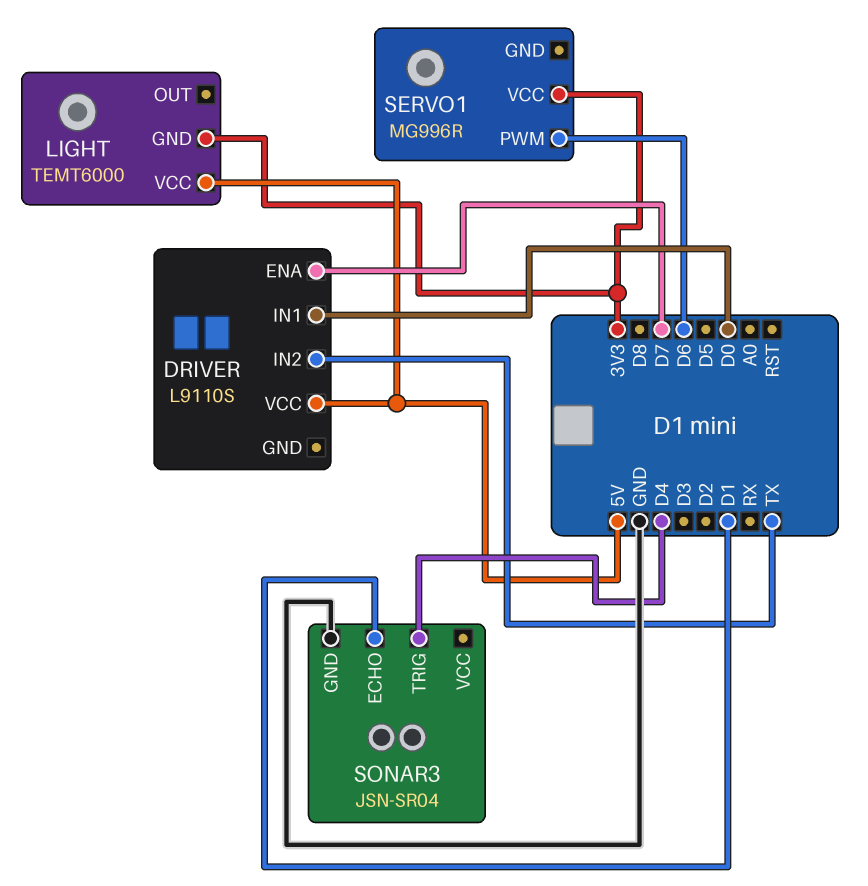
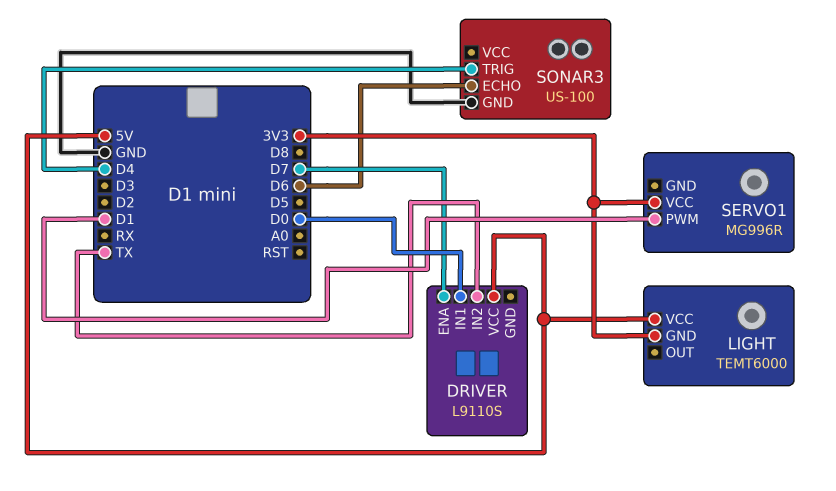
SERVO1 pin PWM: D6 -> D1
SONAR3: JSN-SR04 -> US-100
SONAR3 pin ECHO: D1 -> D6

